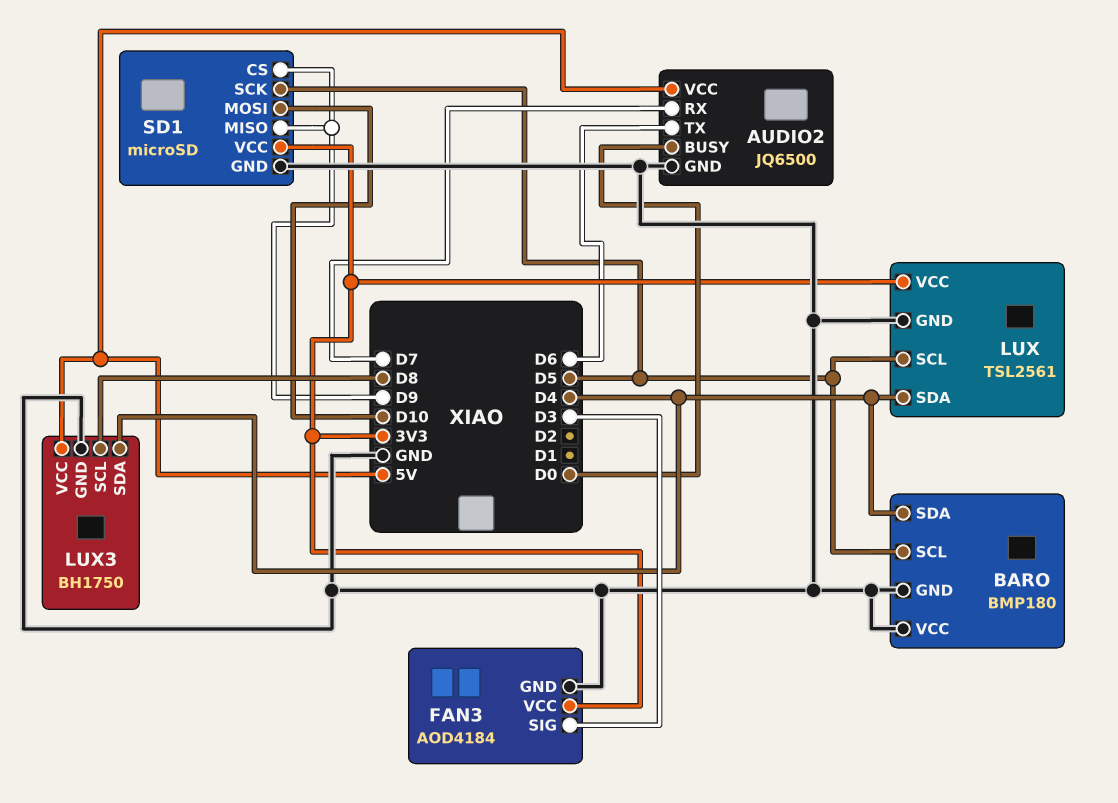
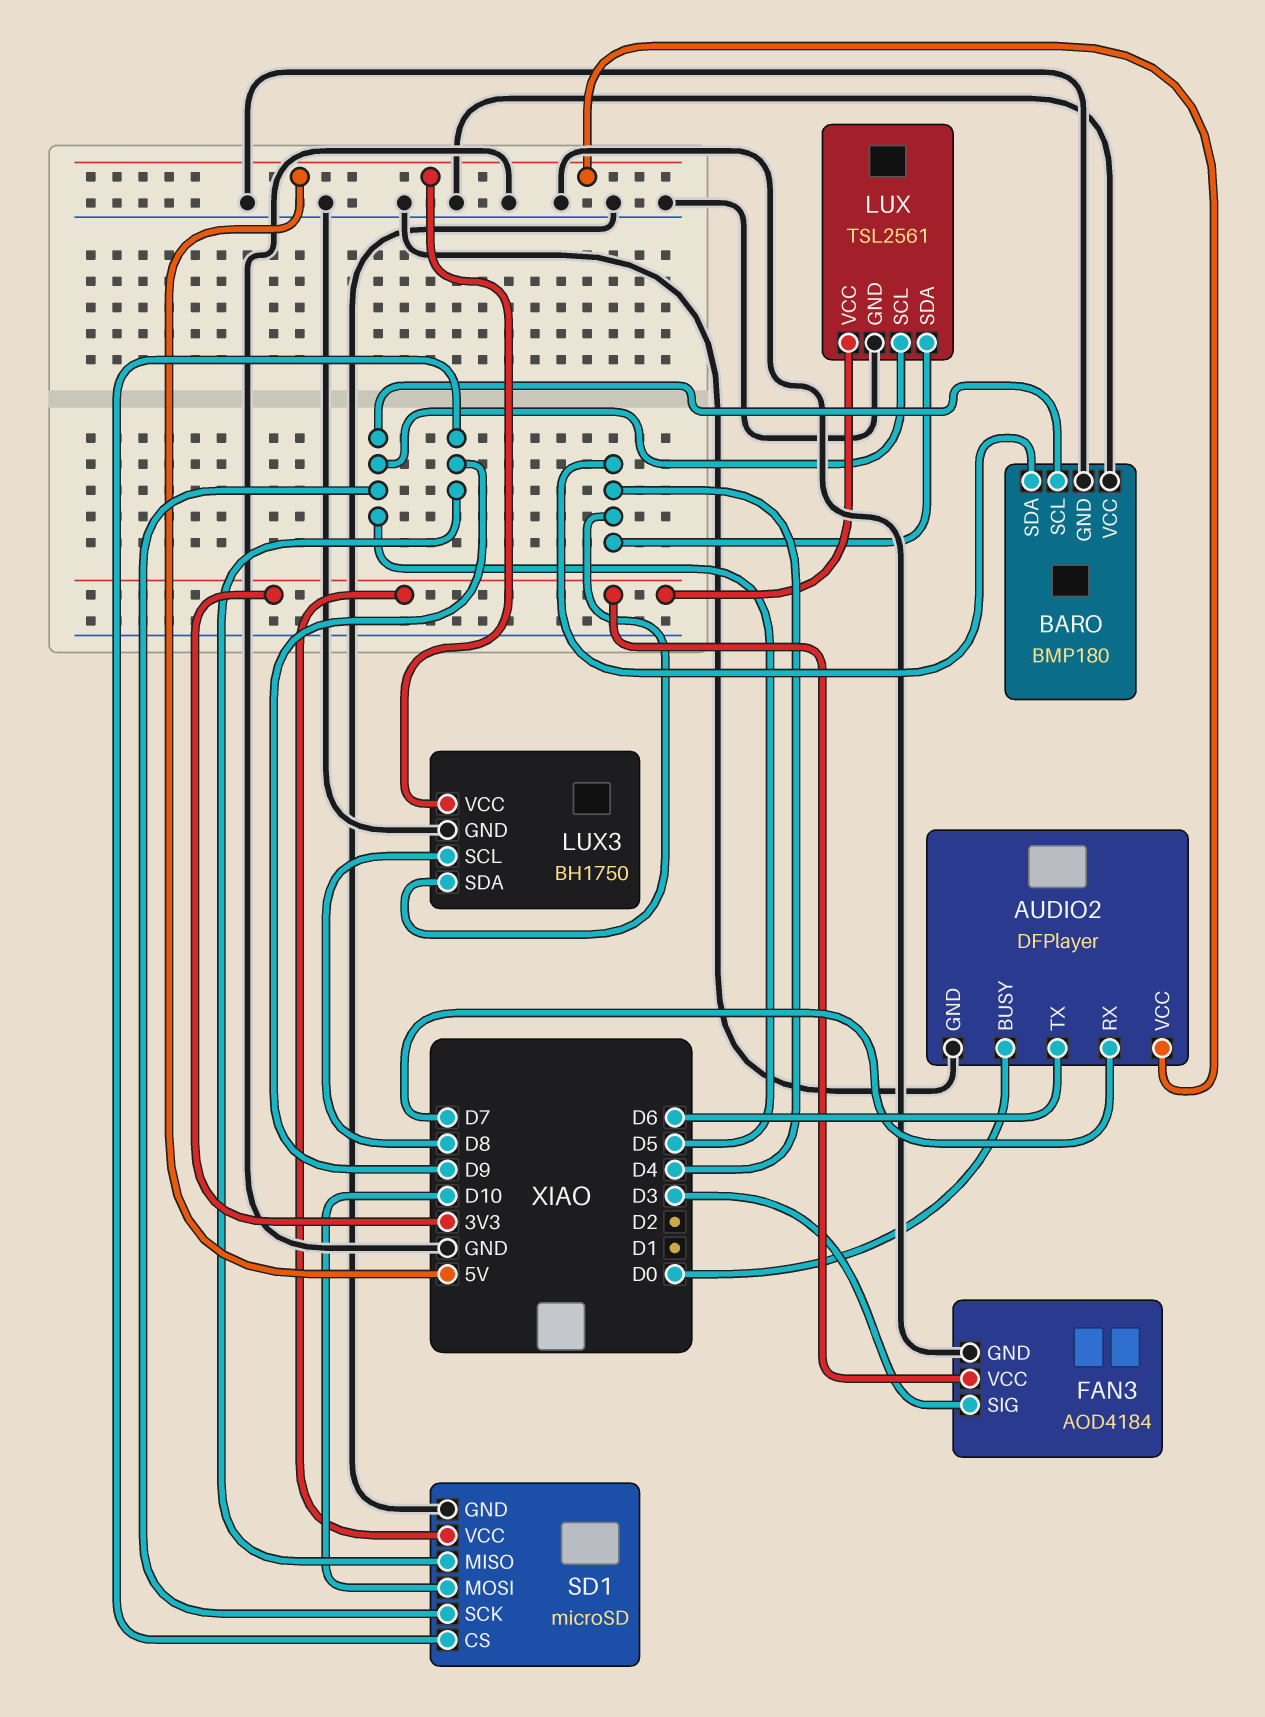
AUDIO2: JQ6500 -> DFPlayer

